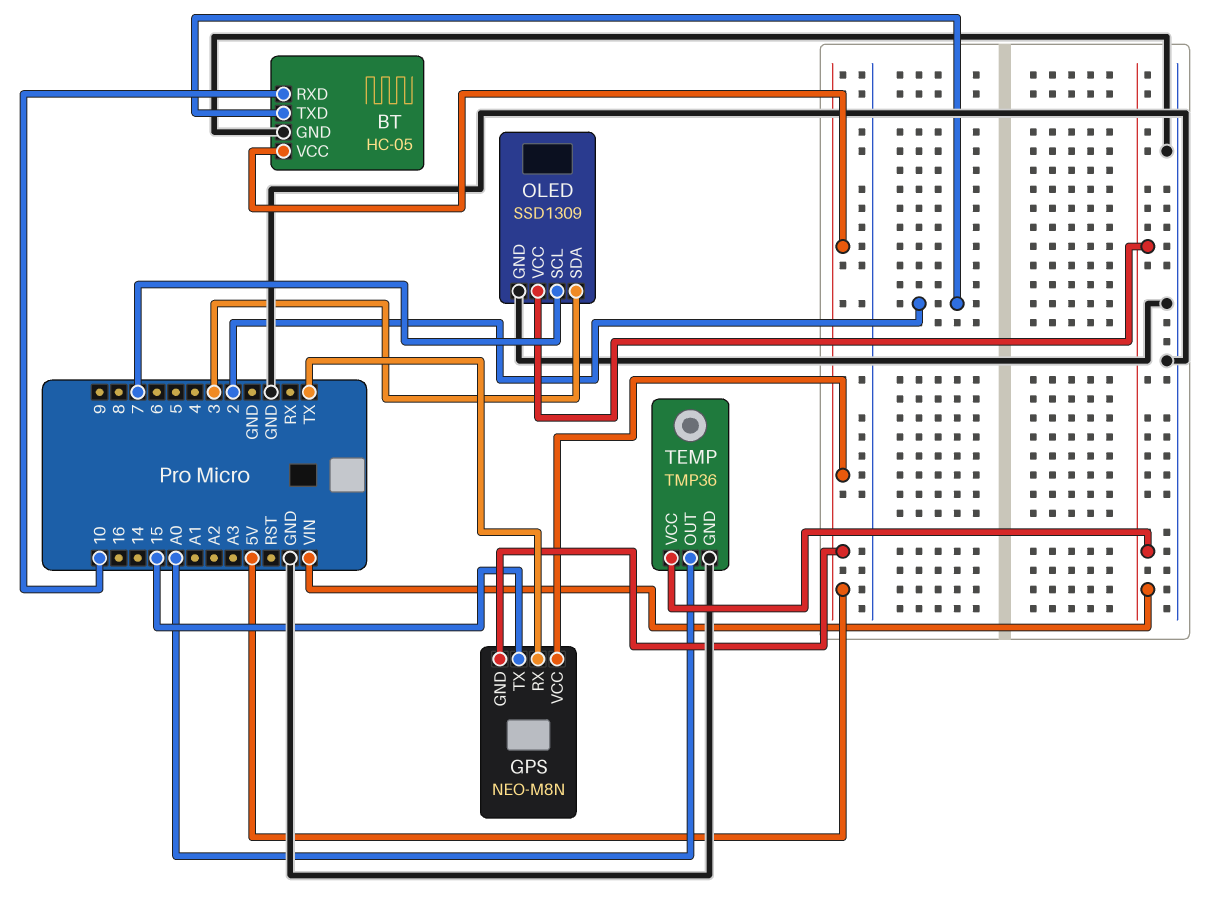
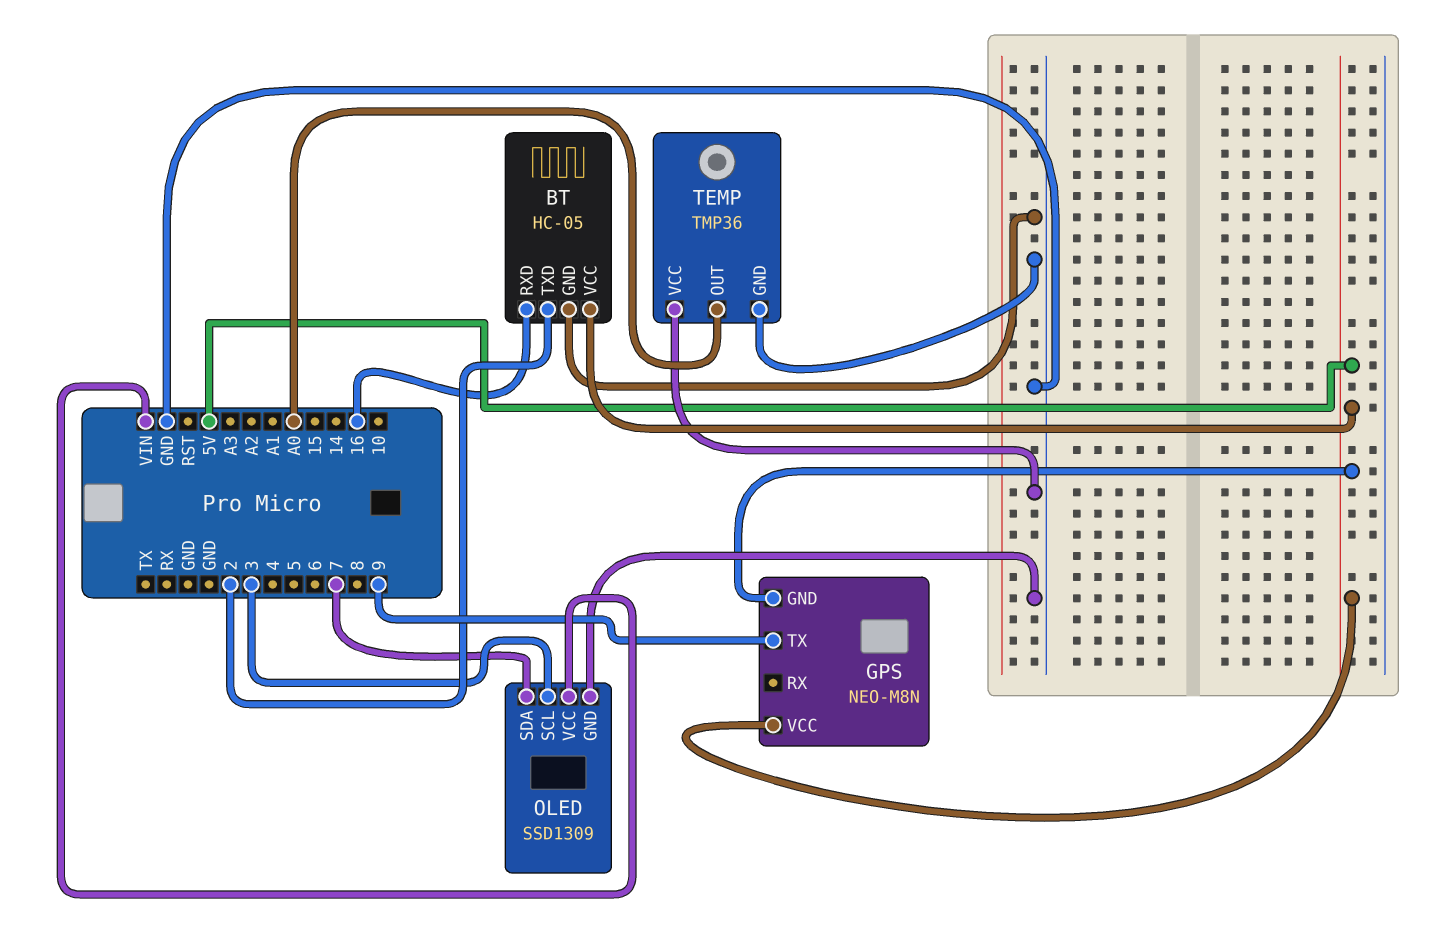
BT pin RXD: 10 -> 16
GPS pin RX: TX -> none
GPS pin TX: 15 -> 9
OLED pin SCL: 7 -> 3
OLED pin SDA: 3 -> 7
TEMP pin VCC: VIN -> GND

